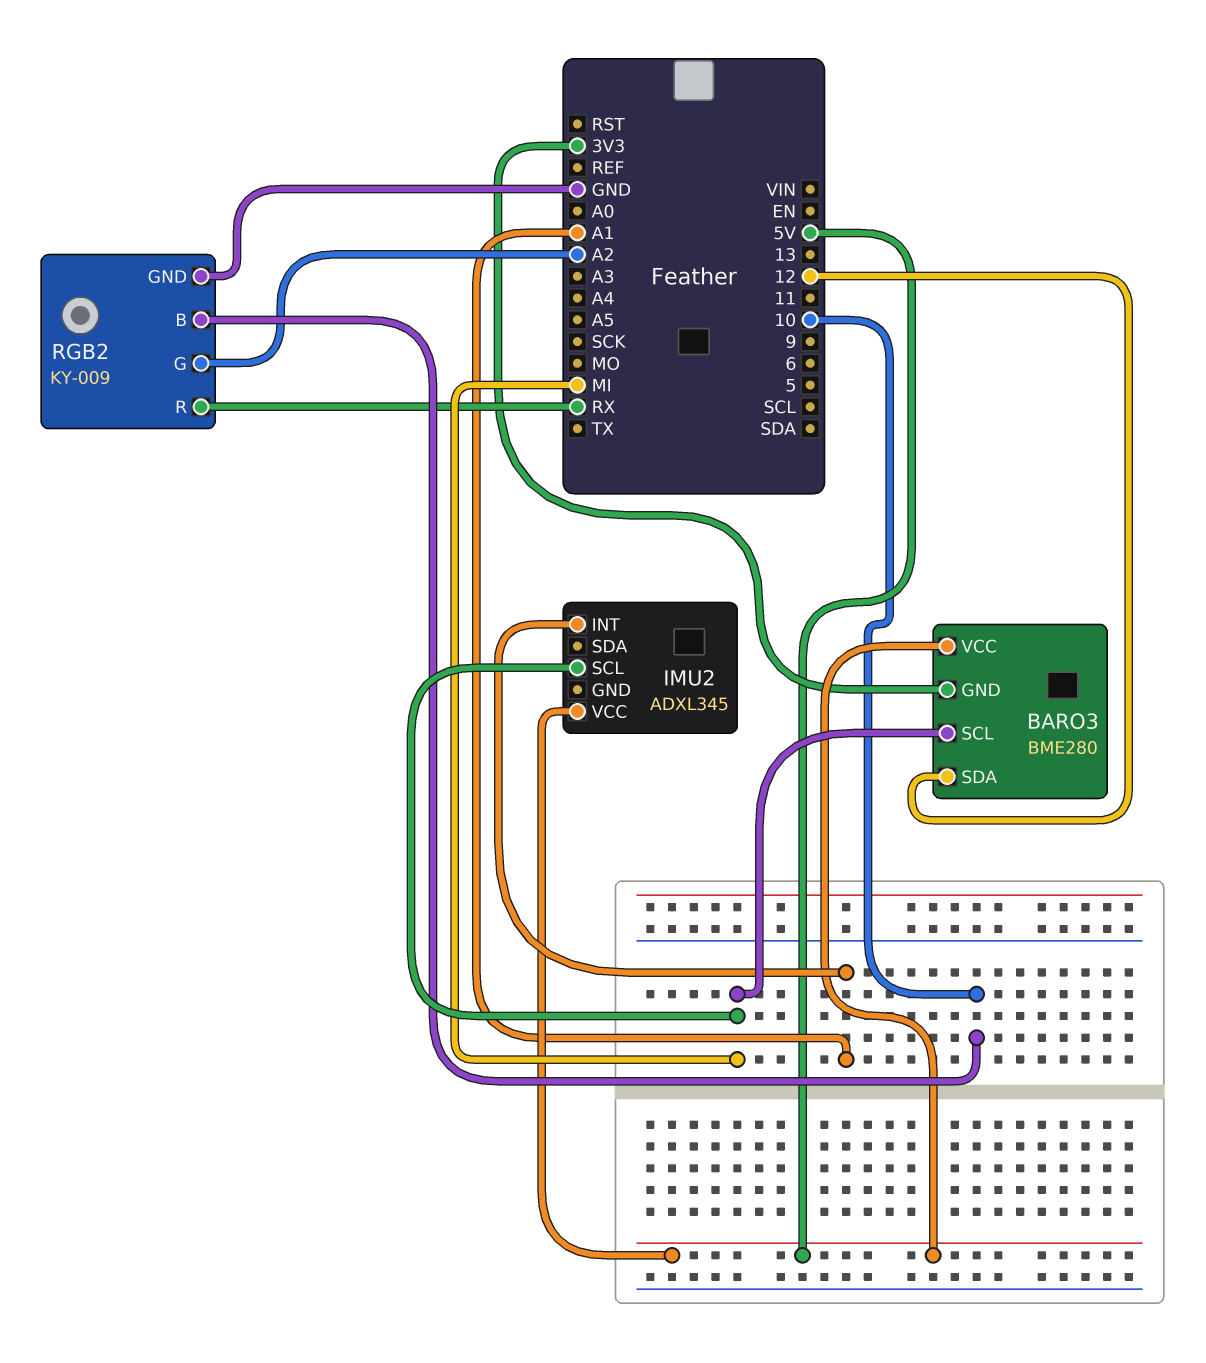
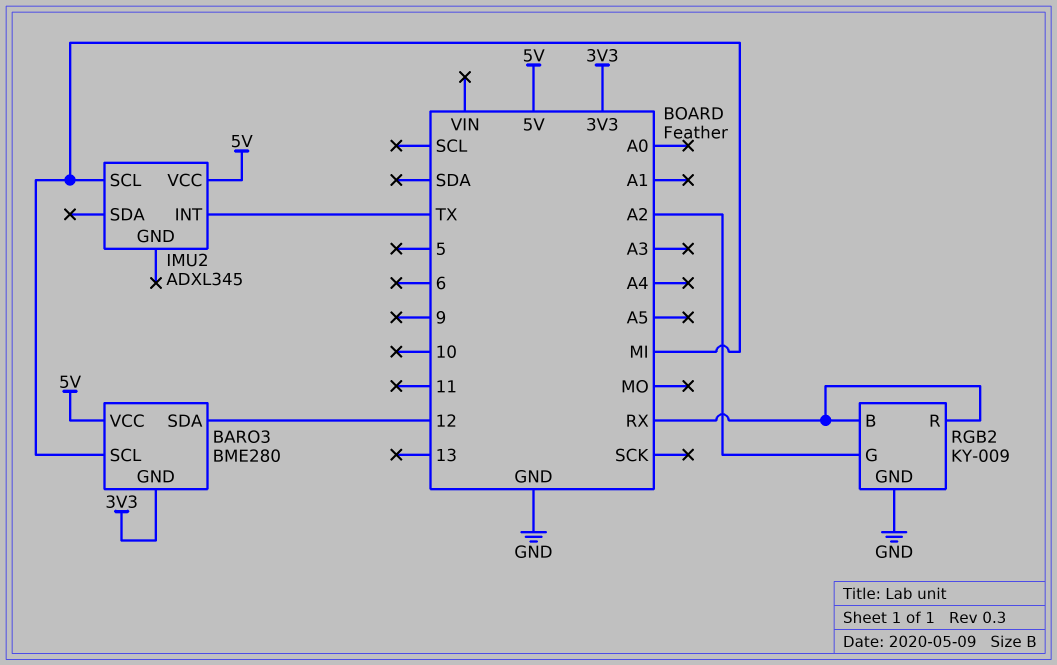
IMU2 pin INT: A1 -> TX
RGB2 pin B: 10 -> RX

